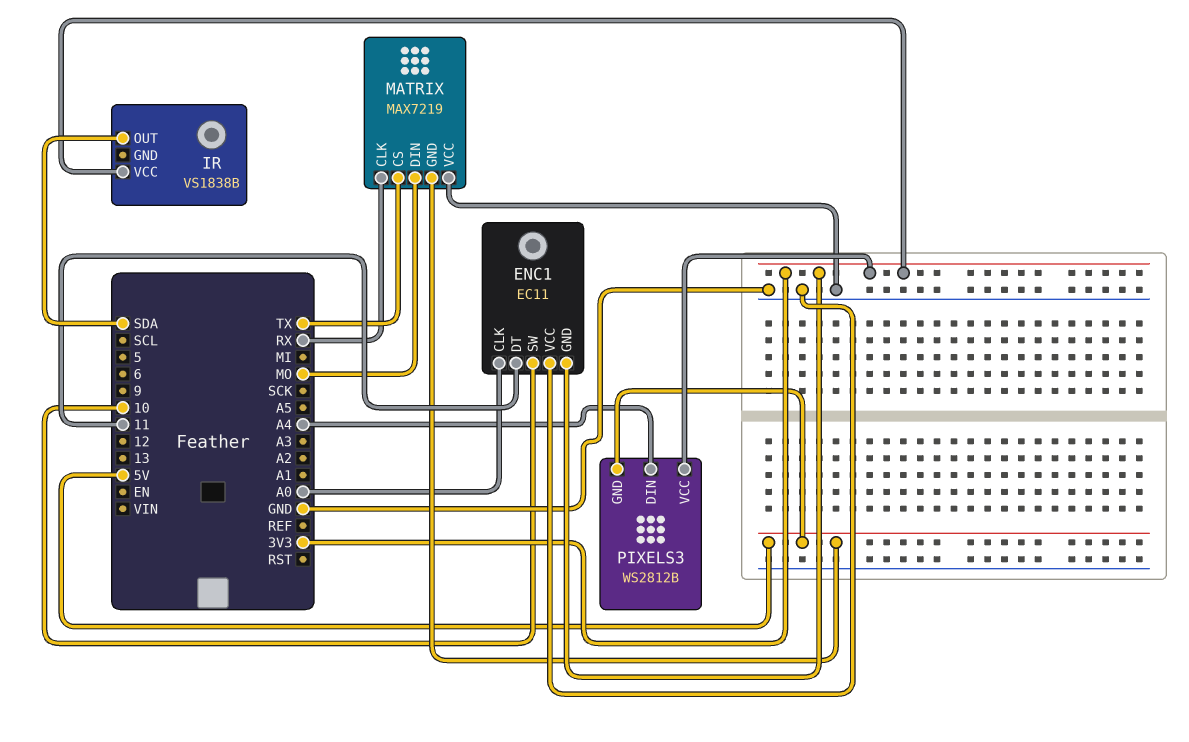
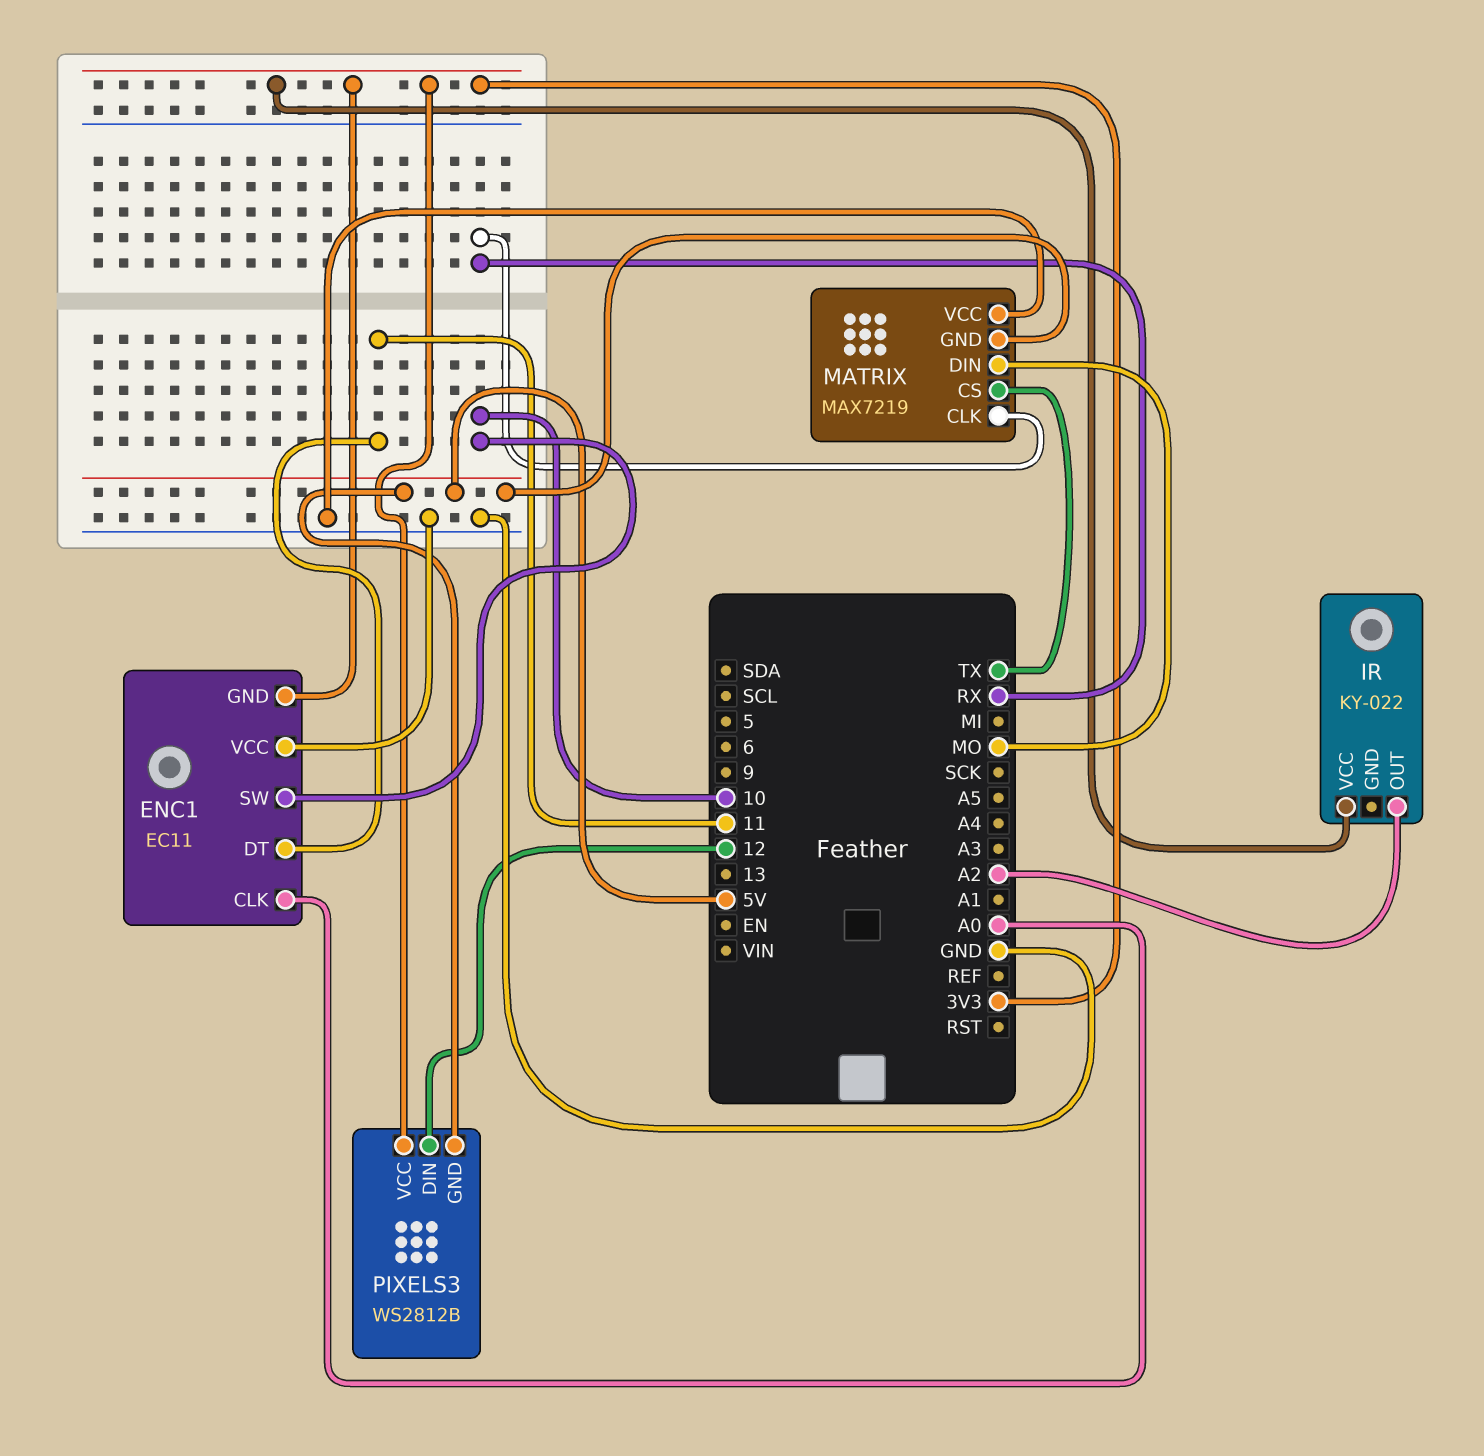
IR: VS1838B -> KY-022
IR pin OUT: SDA -> A2
PIXELS3 pin DIN: A4 -> 12

